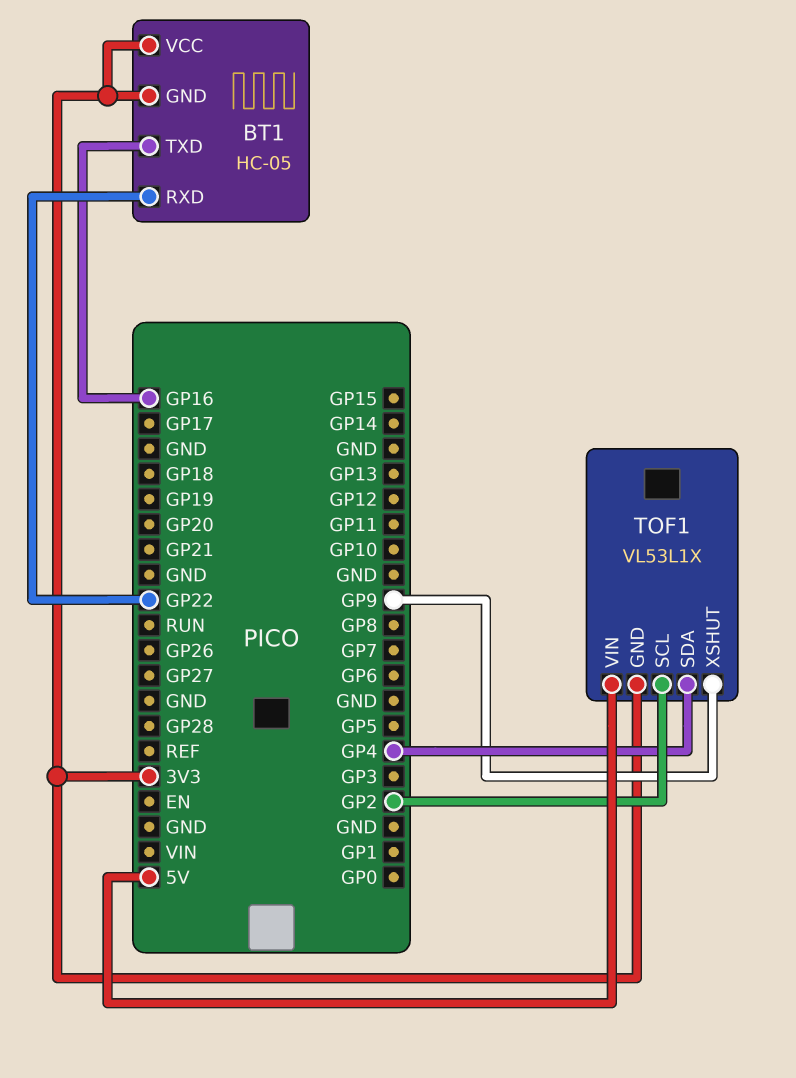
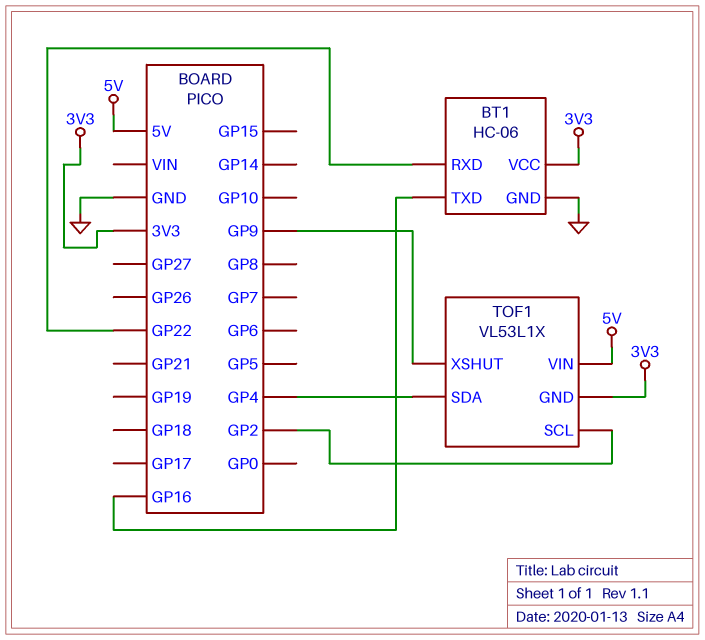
BT1: HC-05 -> HC-06
BT1 pin GND: 3V3 -> GND

